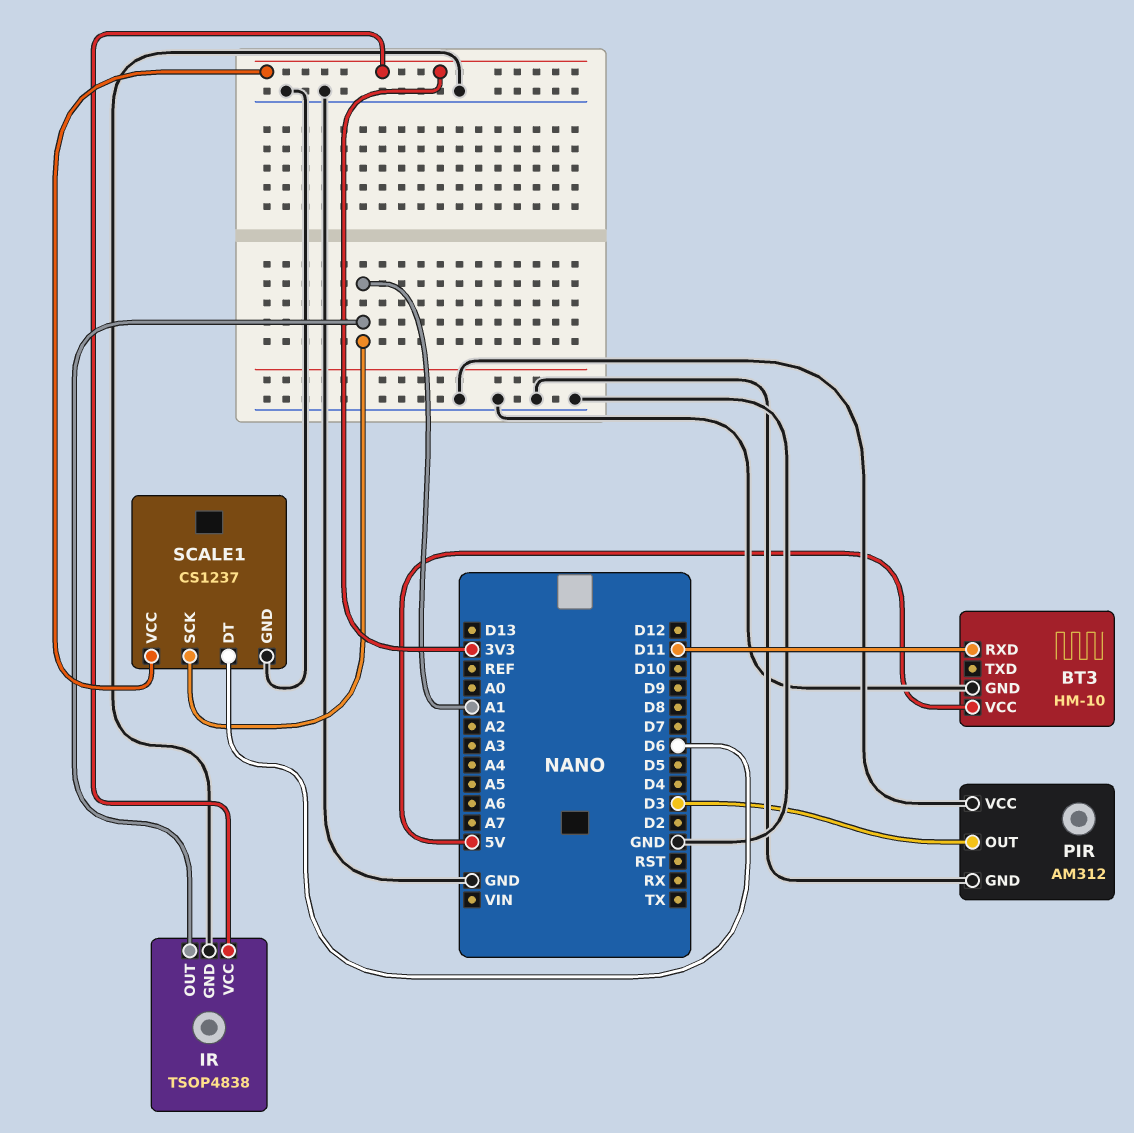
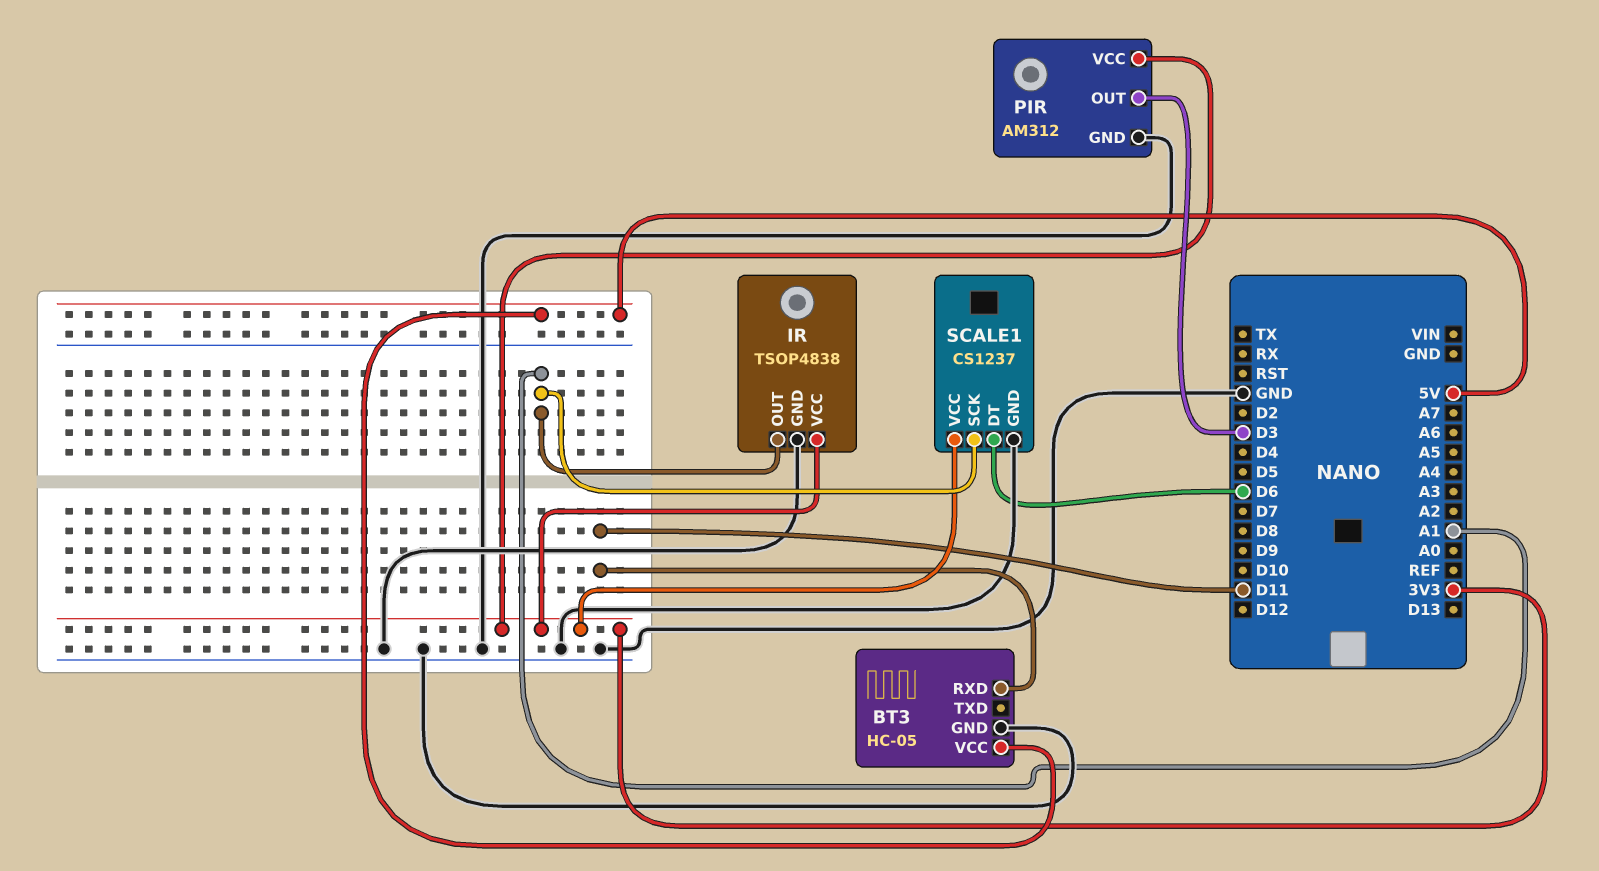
BT3: HM-10 -> HC-05
PIR pin VCC: GND -> 3V3

